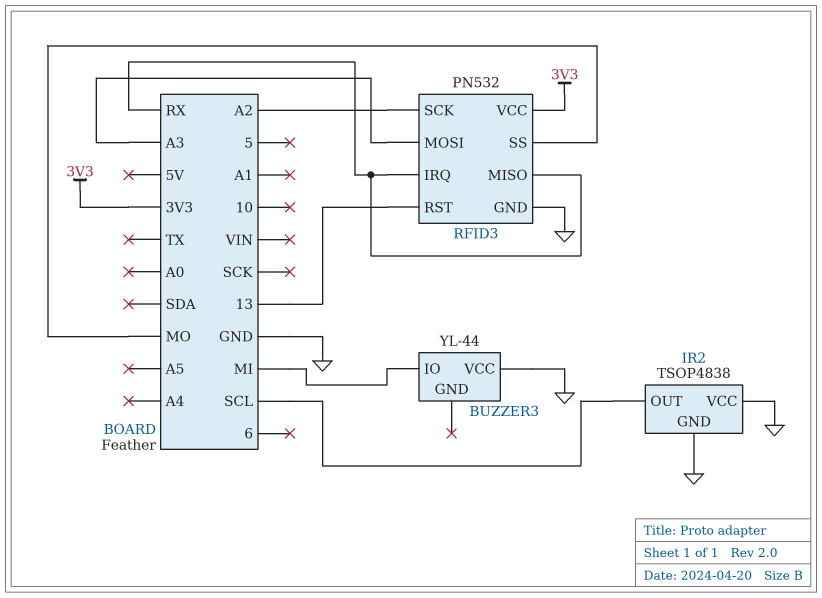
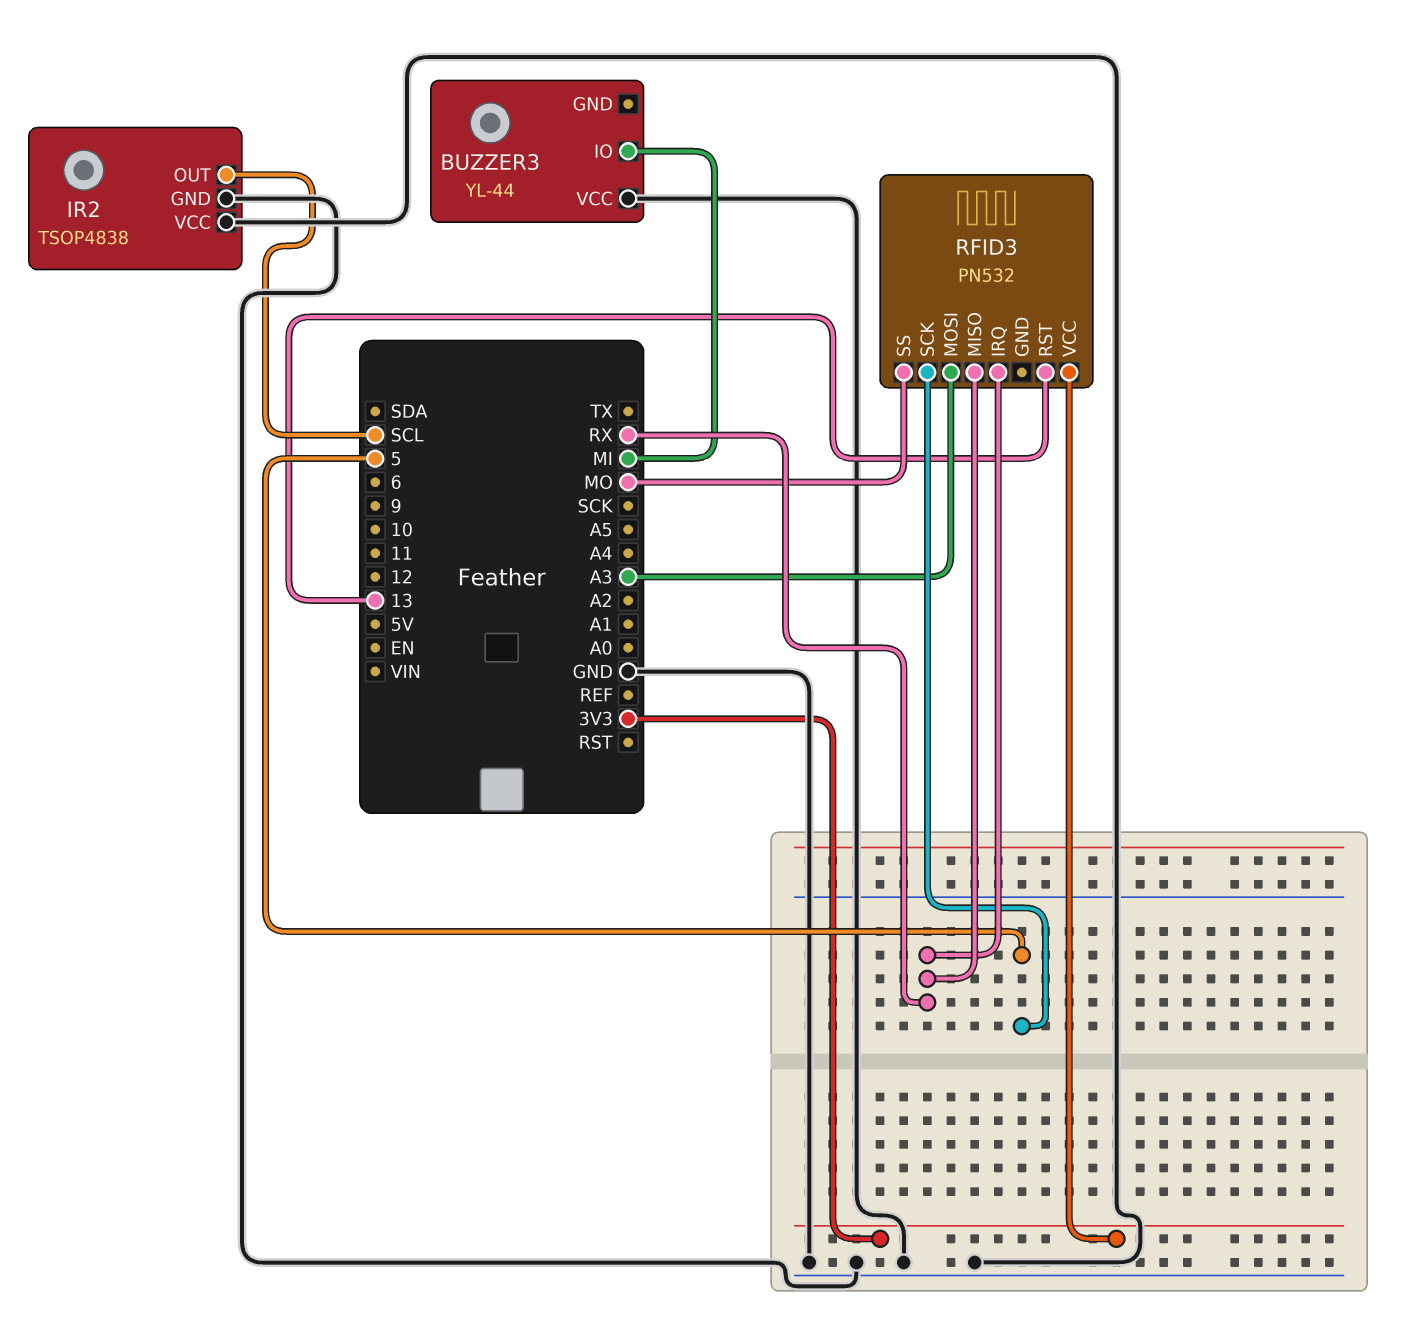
RFID3 pin GND: GND -> none
RFID3 pin SCK: A2 -> 5

